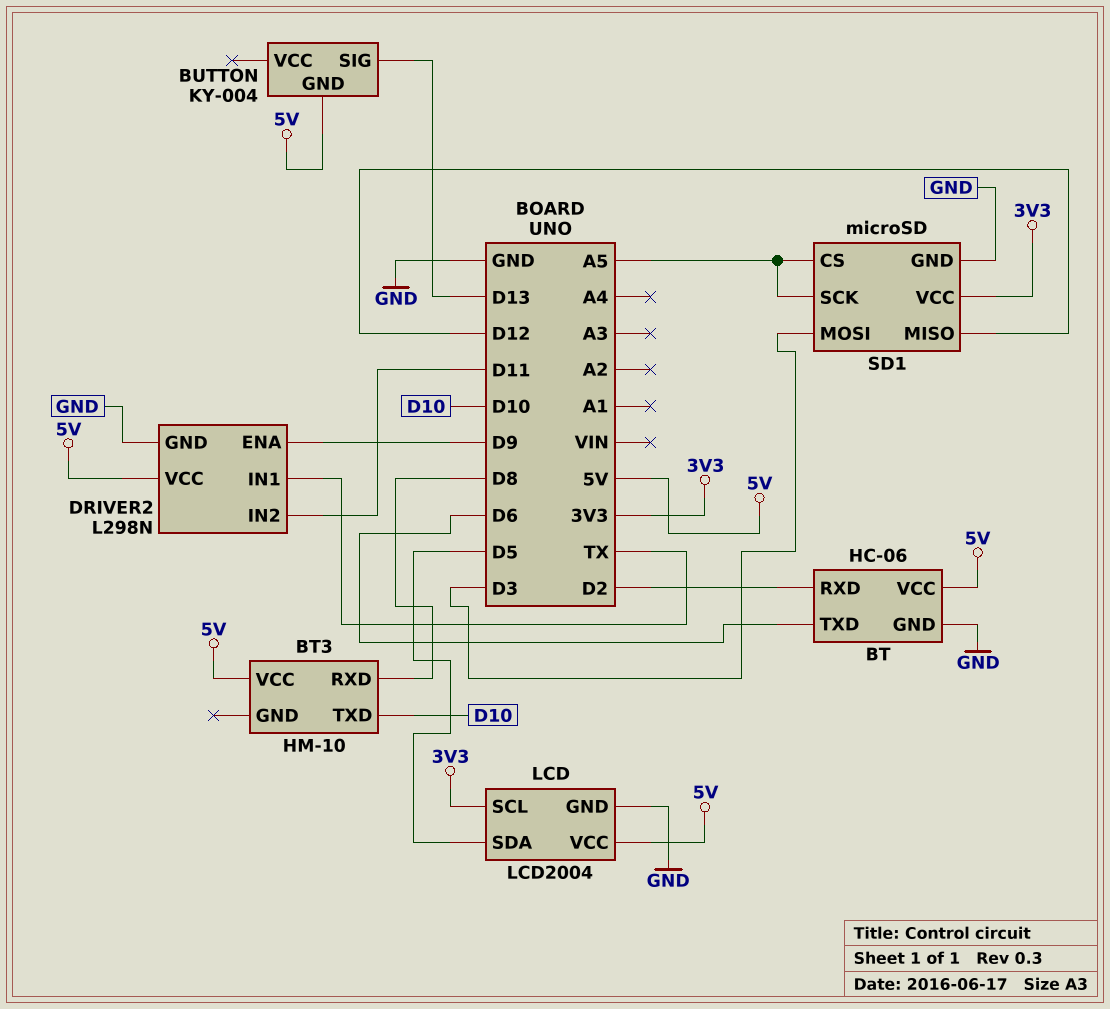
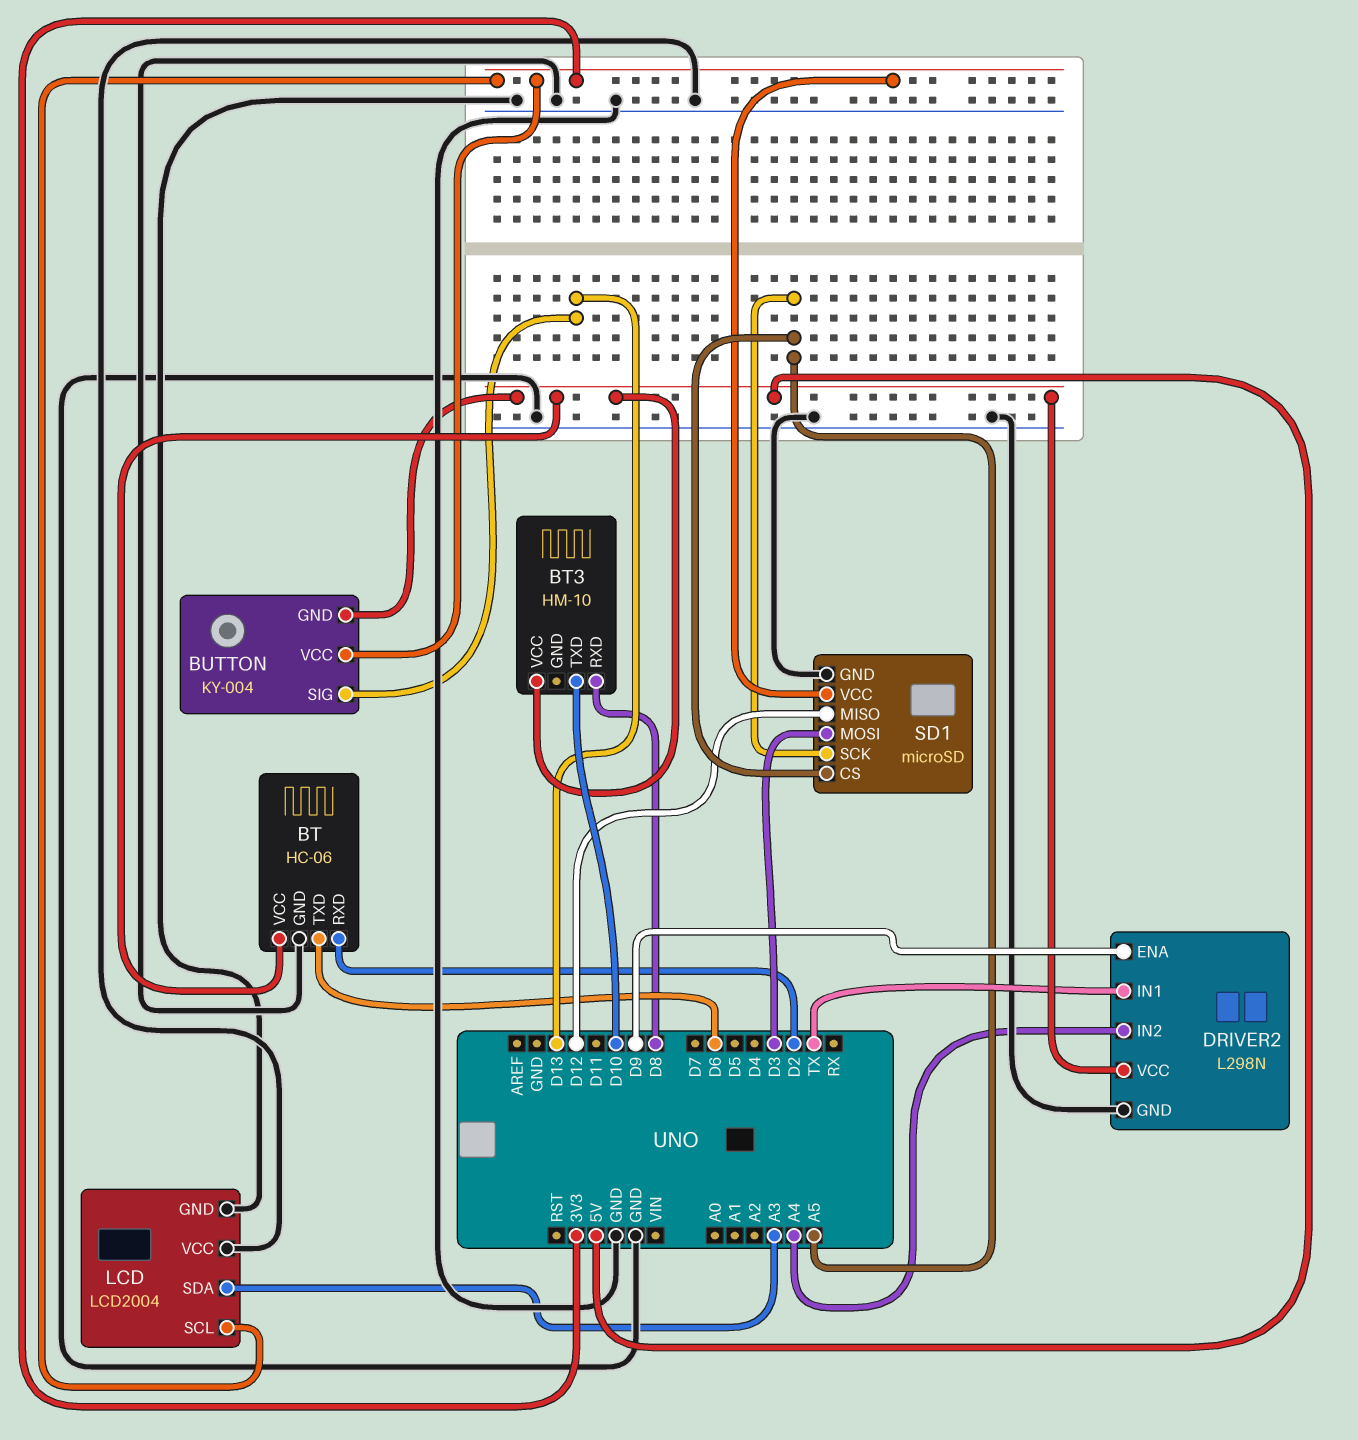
BUTTON pin VCC: none -> 3V3
DRIVER2 pin IN2: D11 -> A4
LCD pin SDA: D5 -> A3
LCD pin VCC: 5V -> GND

